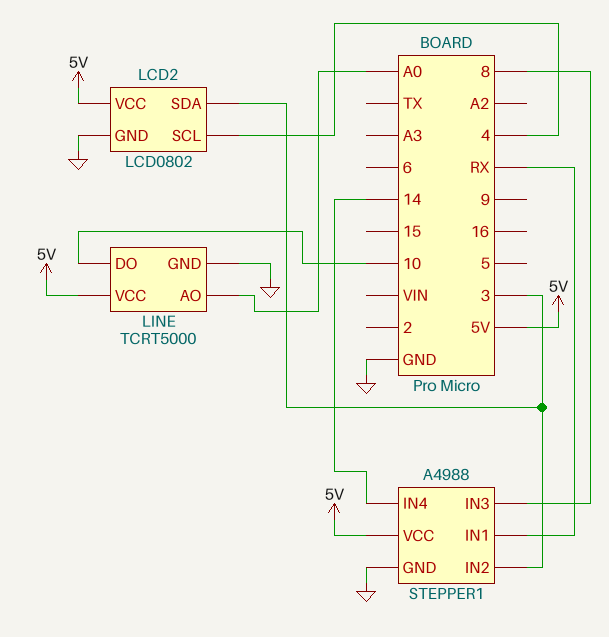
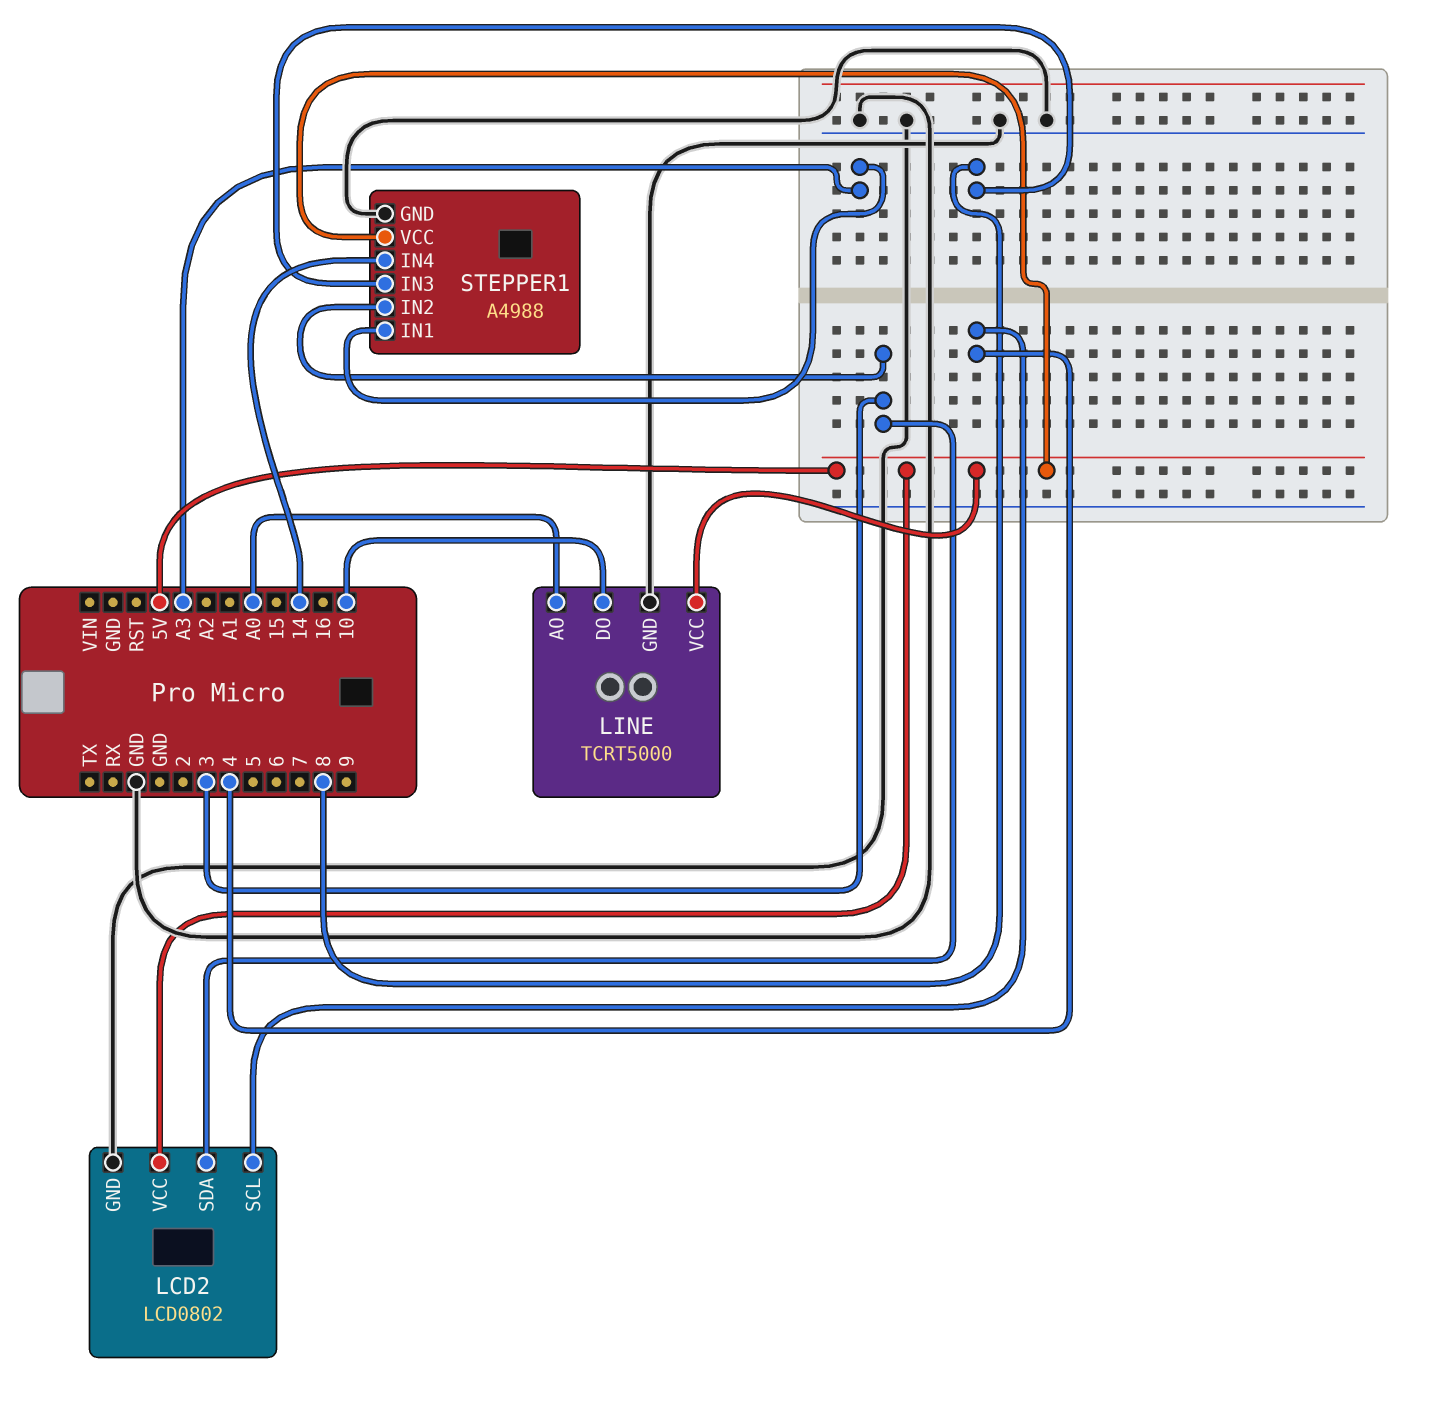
STEPPER1 pin IN1: RX -> A3

